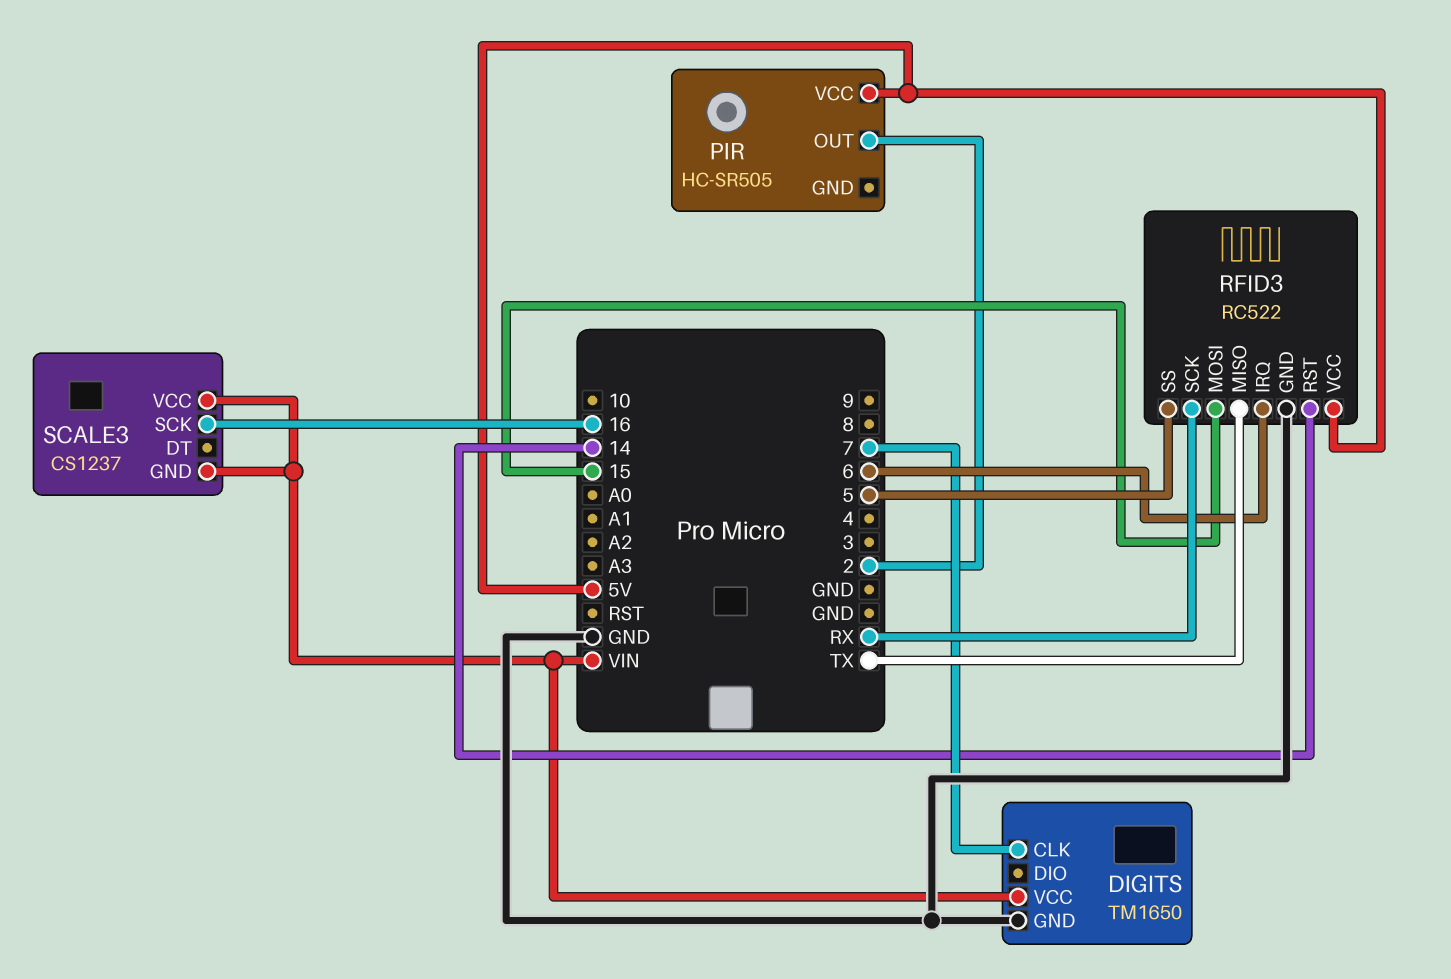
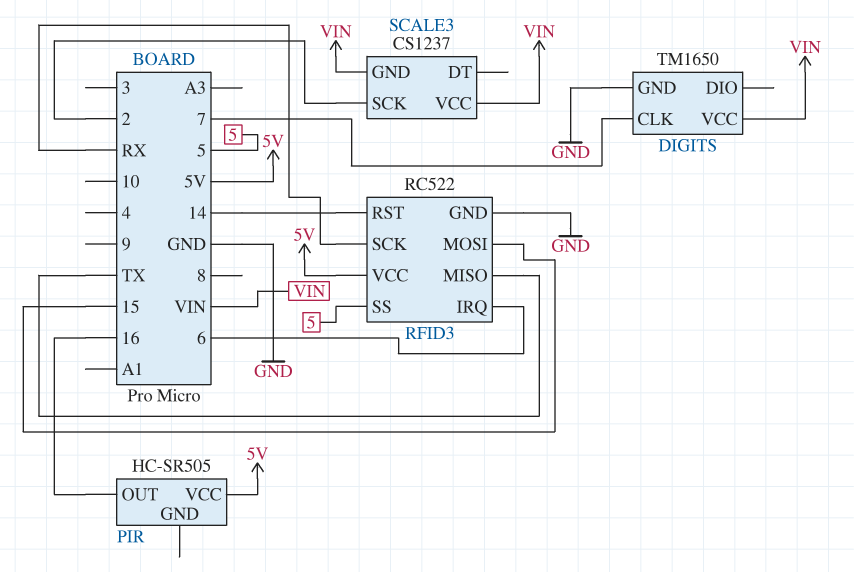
PIR pin OUT: 2 -> 16
SCALE3 pin SCK: 16 -> 2

